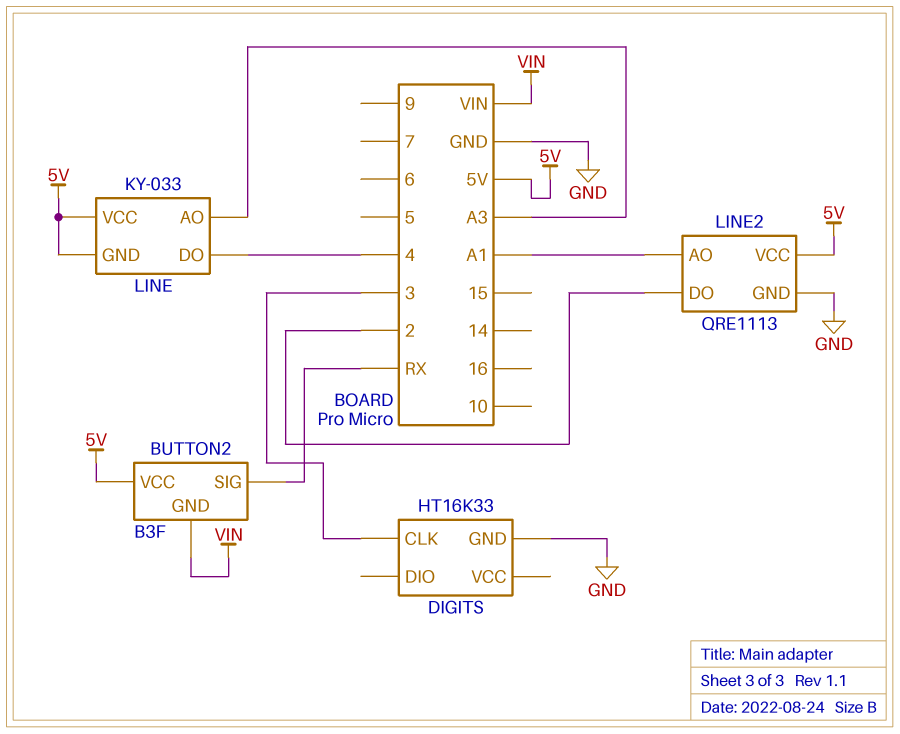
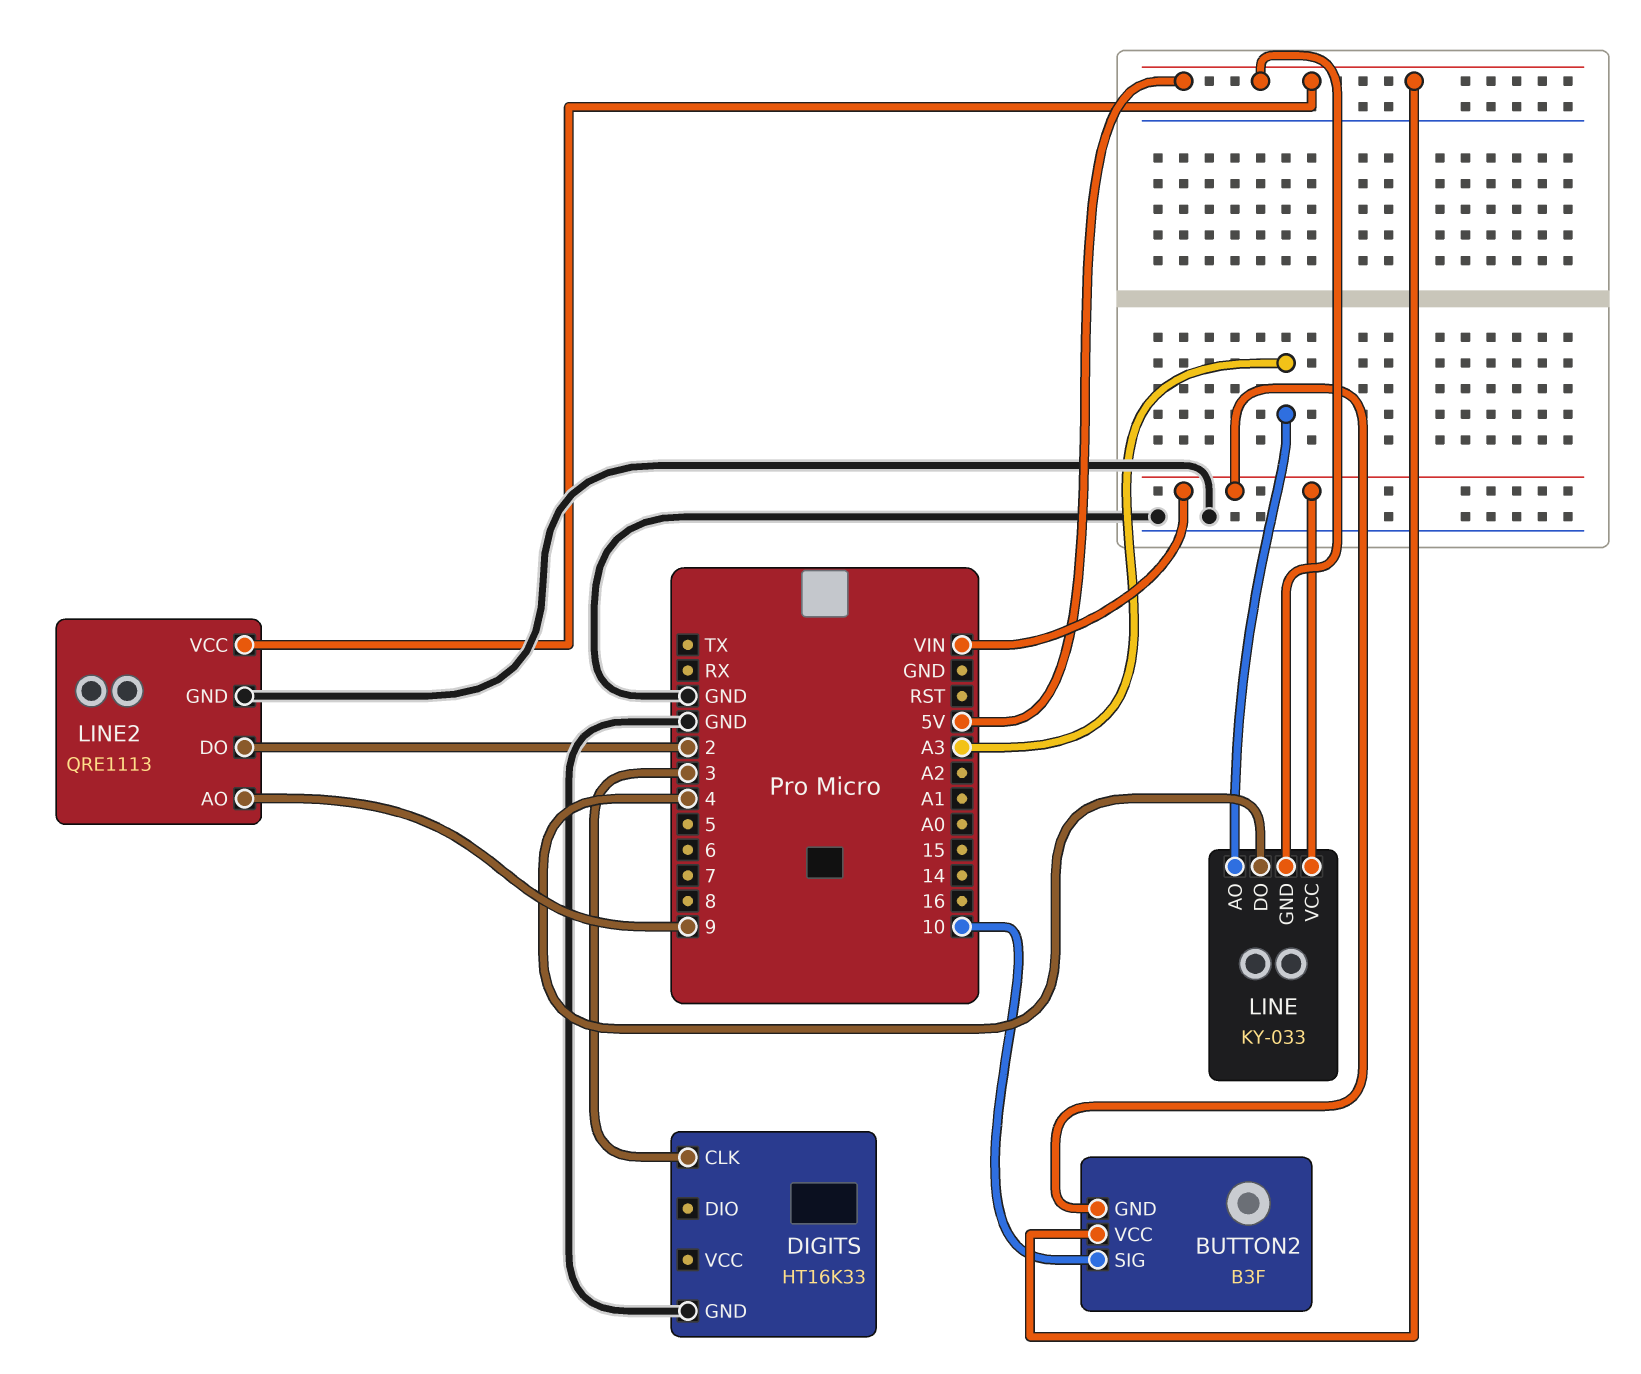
BUTTON2 pin SIG: RX -> 10
LINE pin VCC: 5V -> VIN
LINE2 pin AO: A1 -> 9

